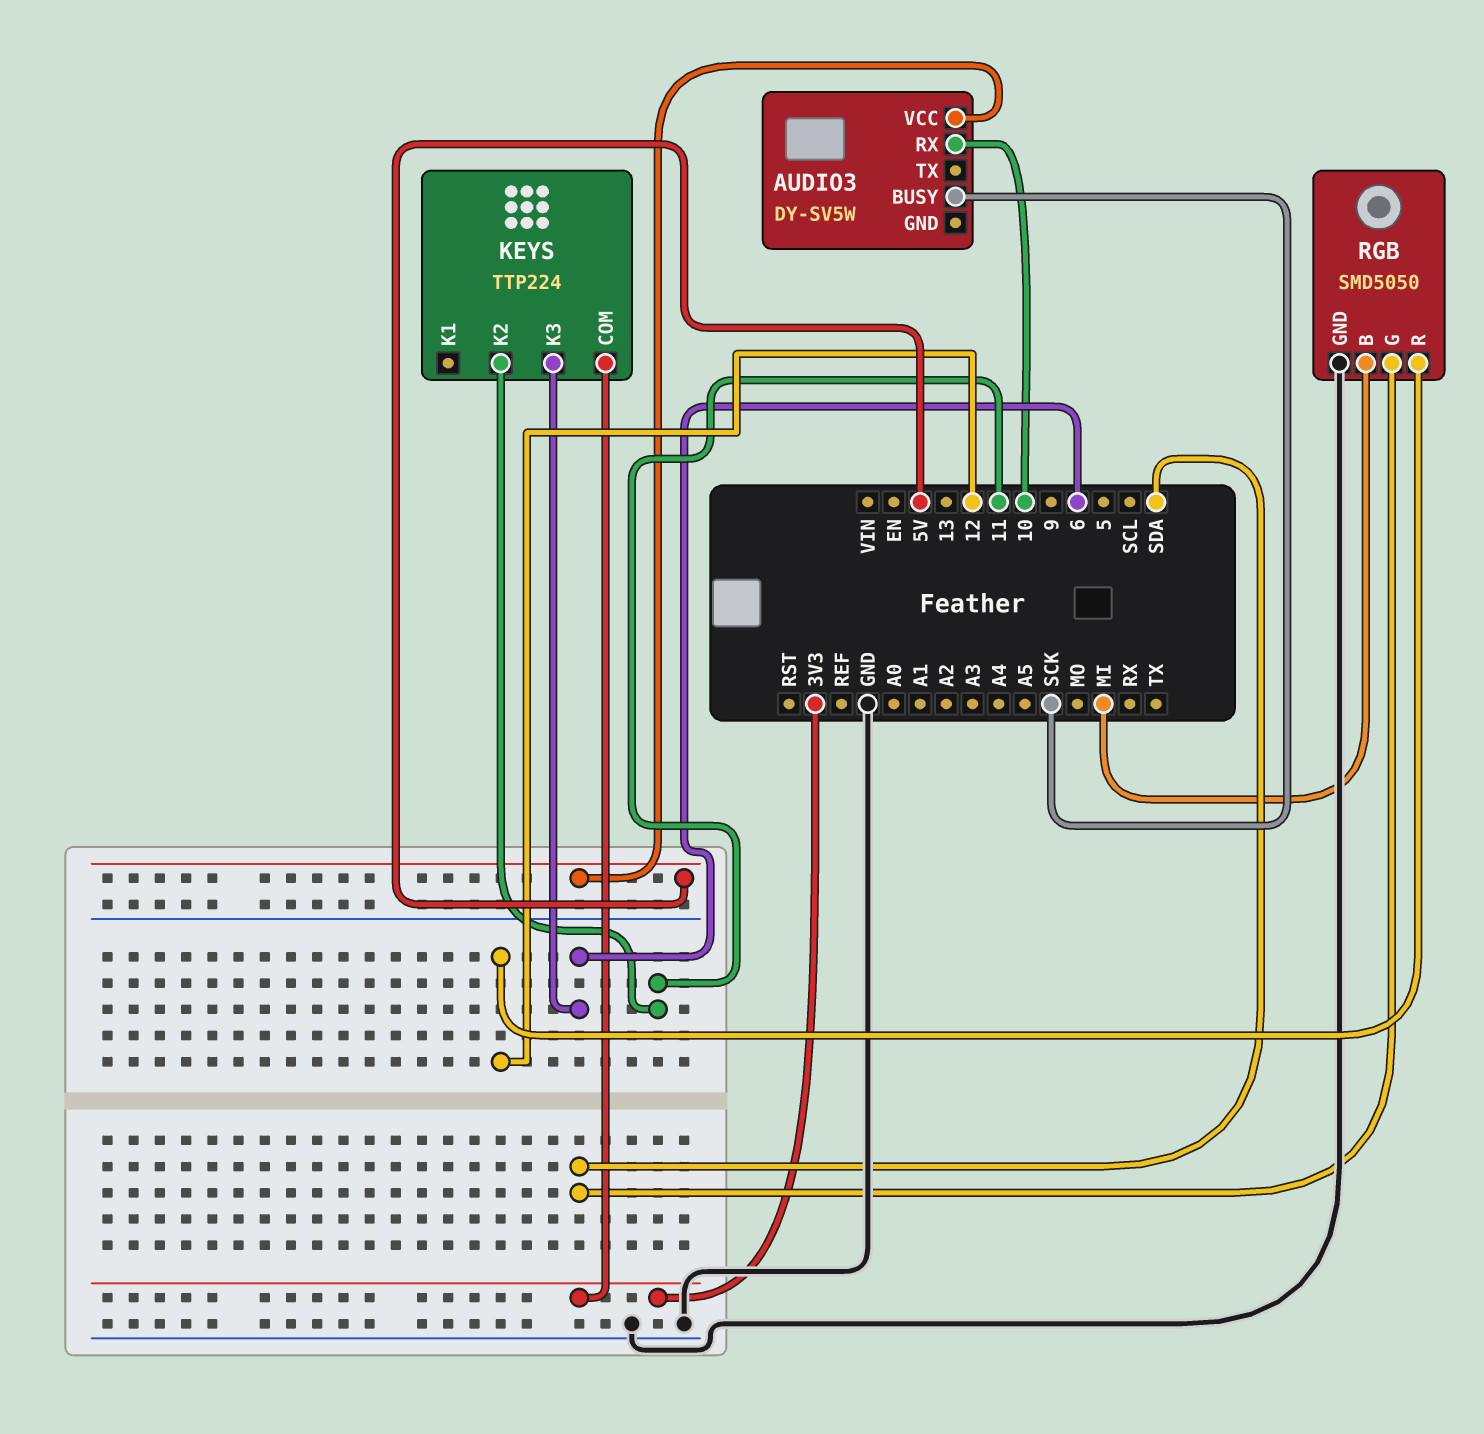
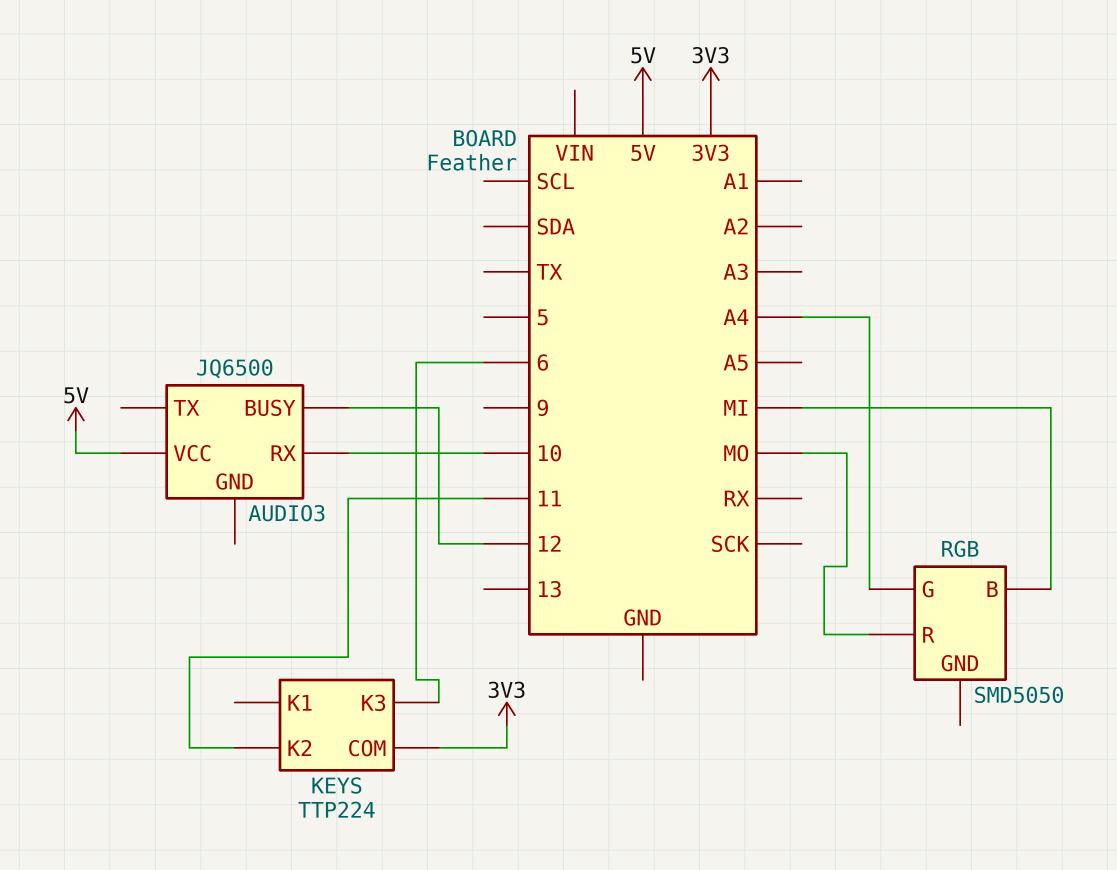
AUDIO3: DY-SV5W -> JQ6500
AUDIO3 pin BUSY: SCK -> 12
RGB pin G: SDA -> A4
RGB pin GND: GND -> none
RGB pin R: 12 -> MO

